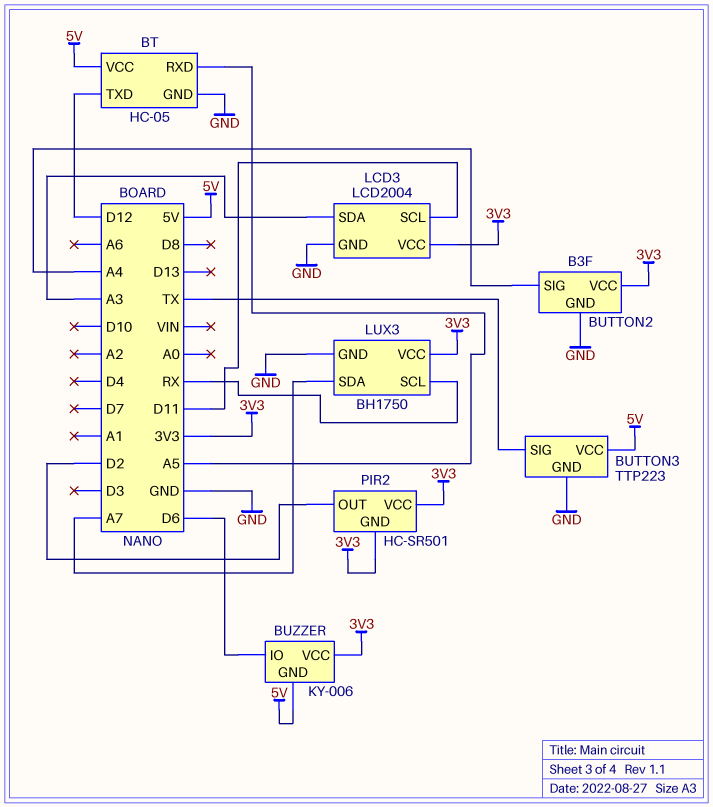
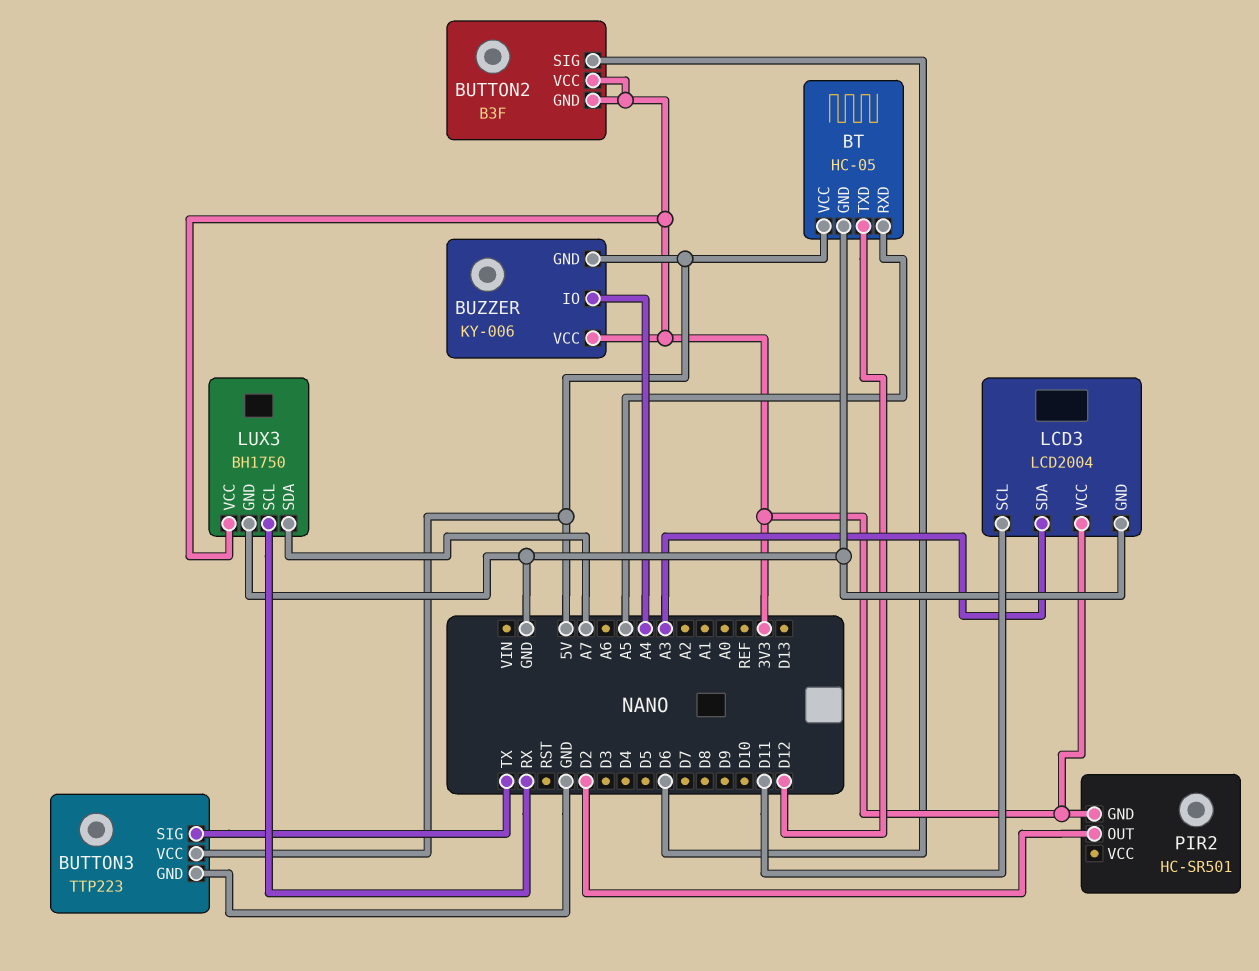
BUTTON2 pin GND: GND -> 3V3
BUTTON2 pin SIG: A4 -> D6
BUZZER pin IO: D6 -> A4
PIR2 pin VCC: 3V3 -> none

